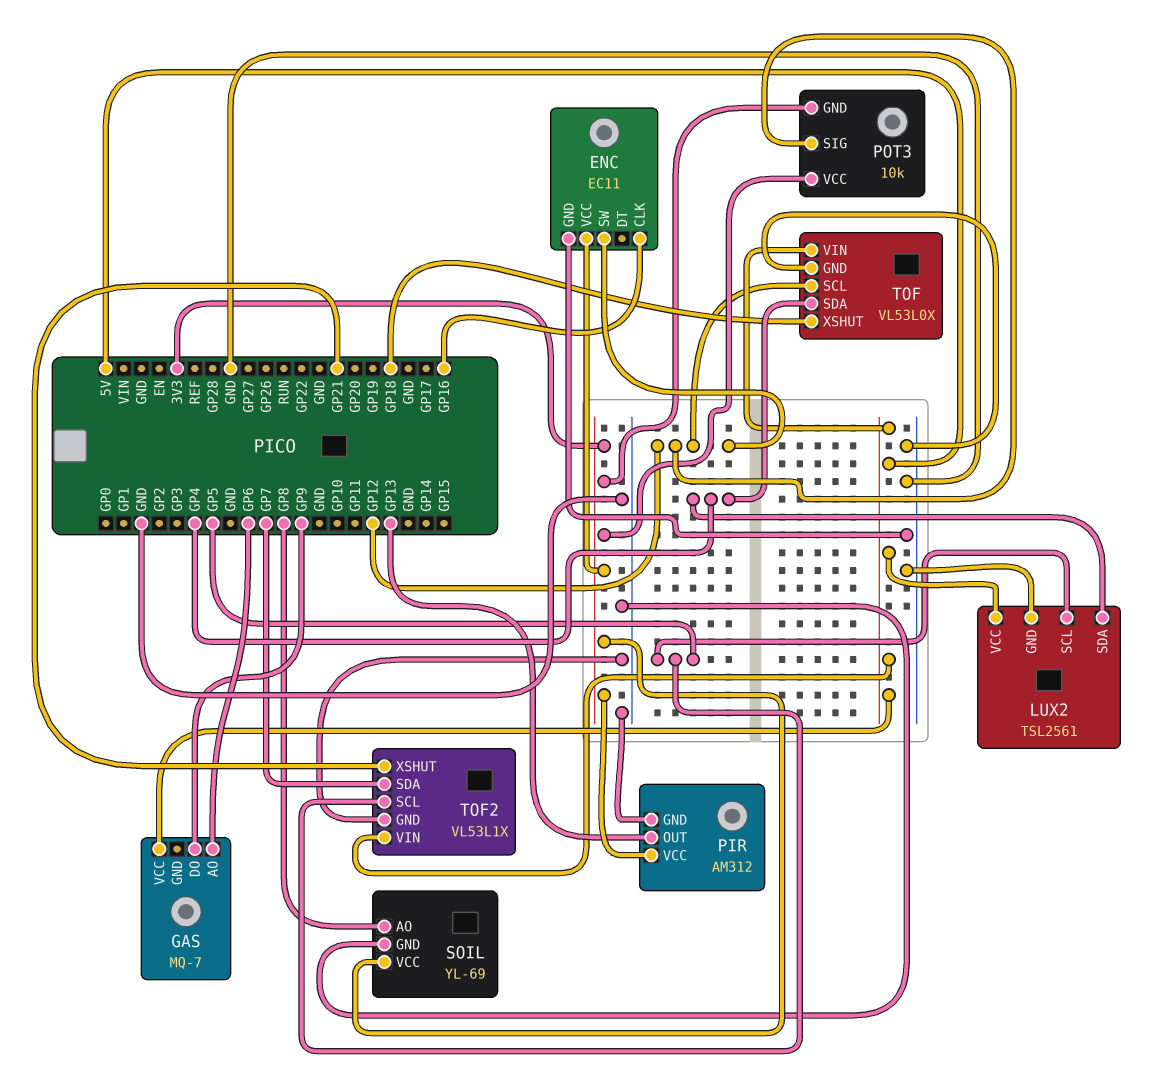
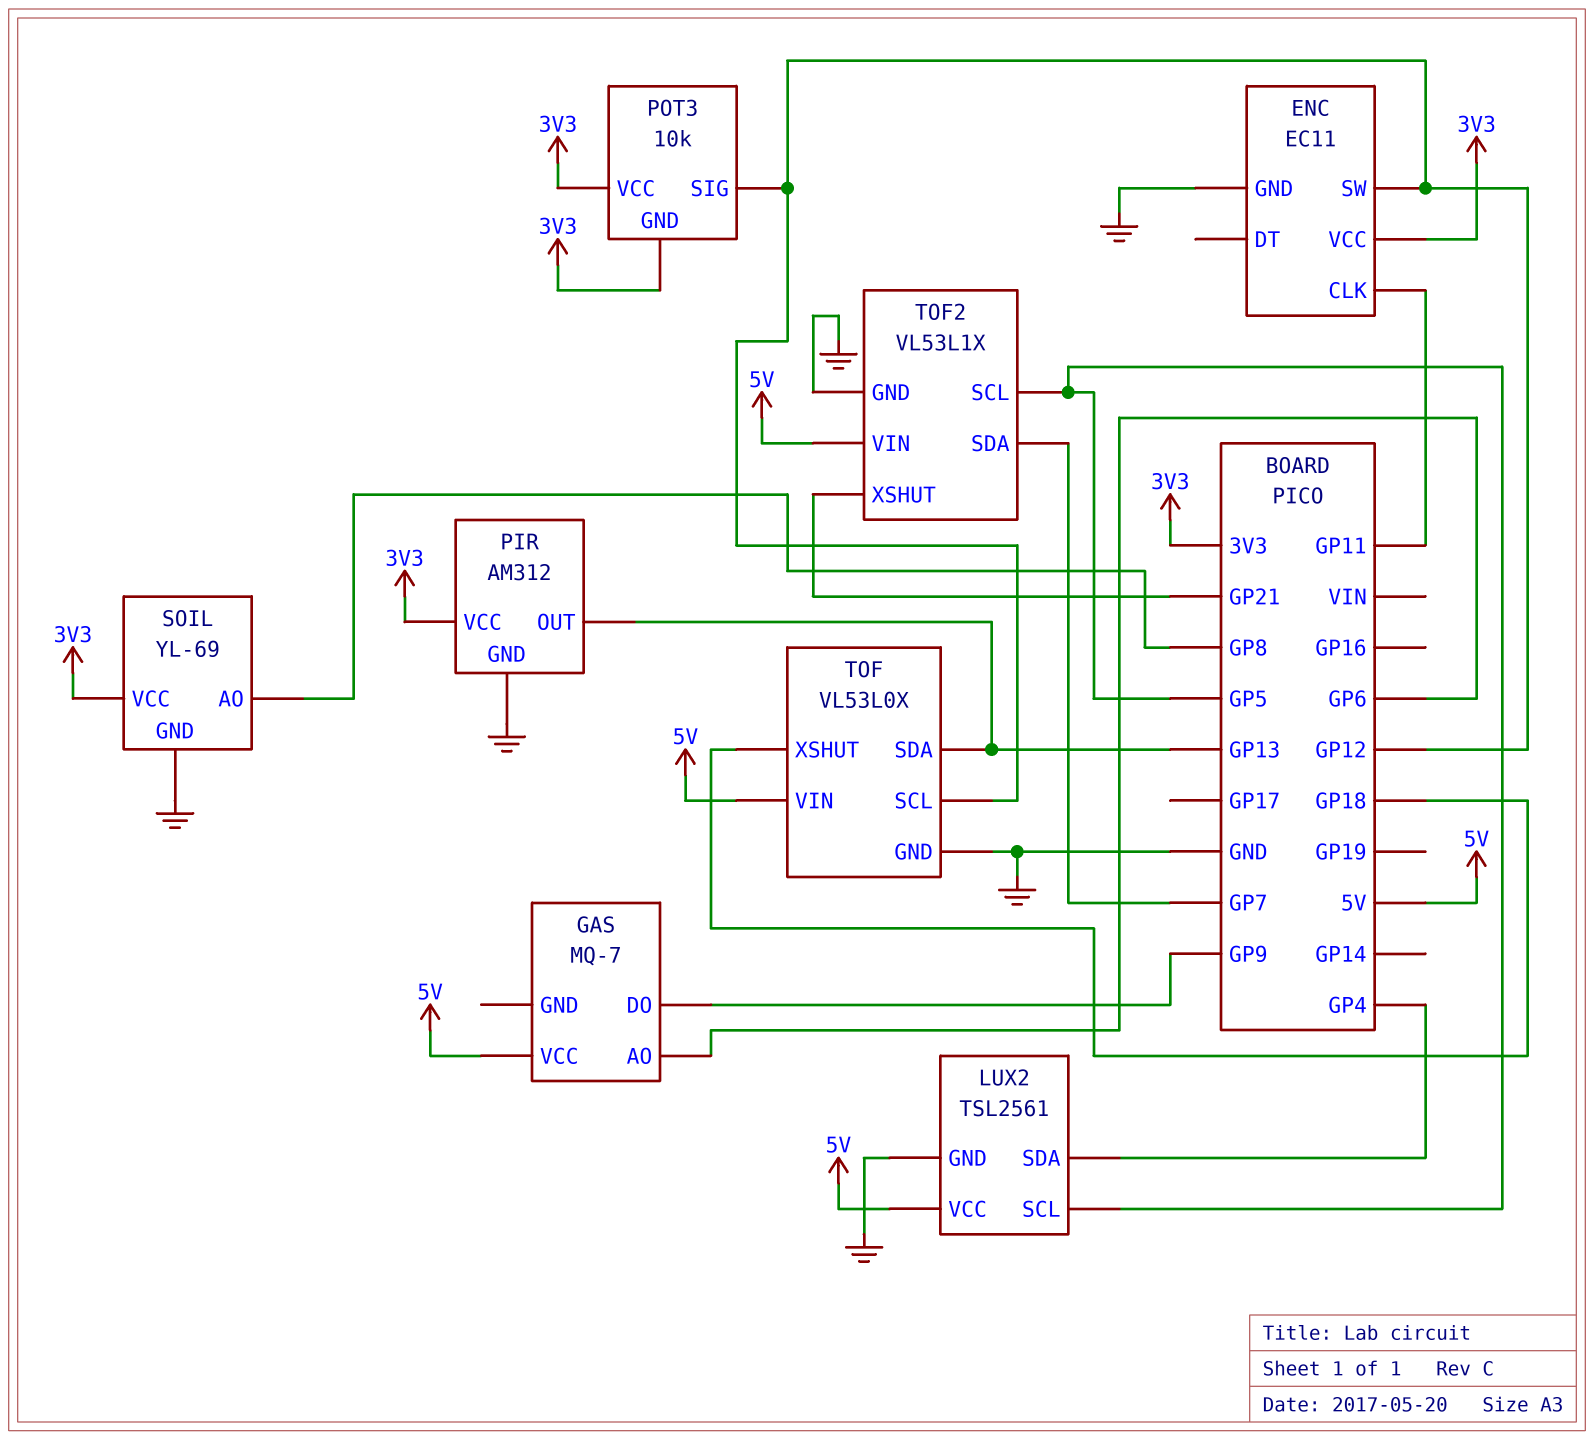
ENC pin CLK: GP16 -> GP11
TOF pin SDA: GP4 -> GP13

